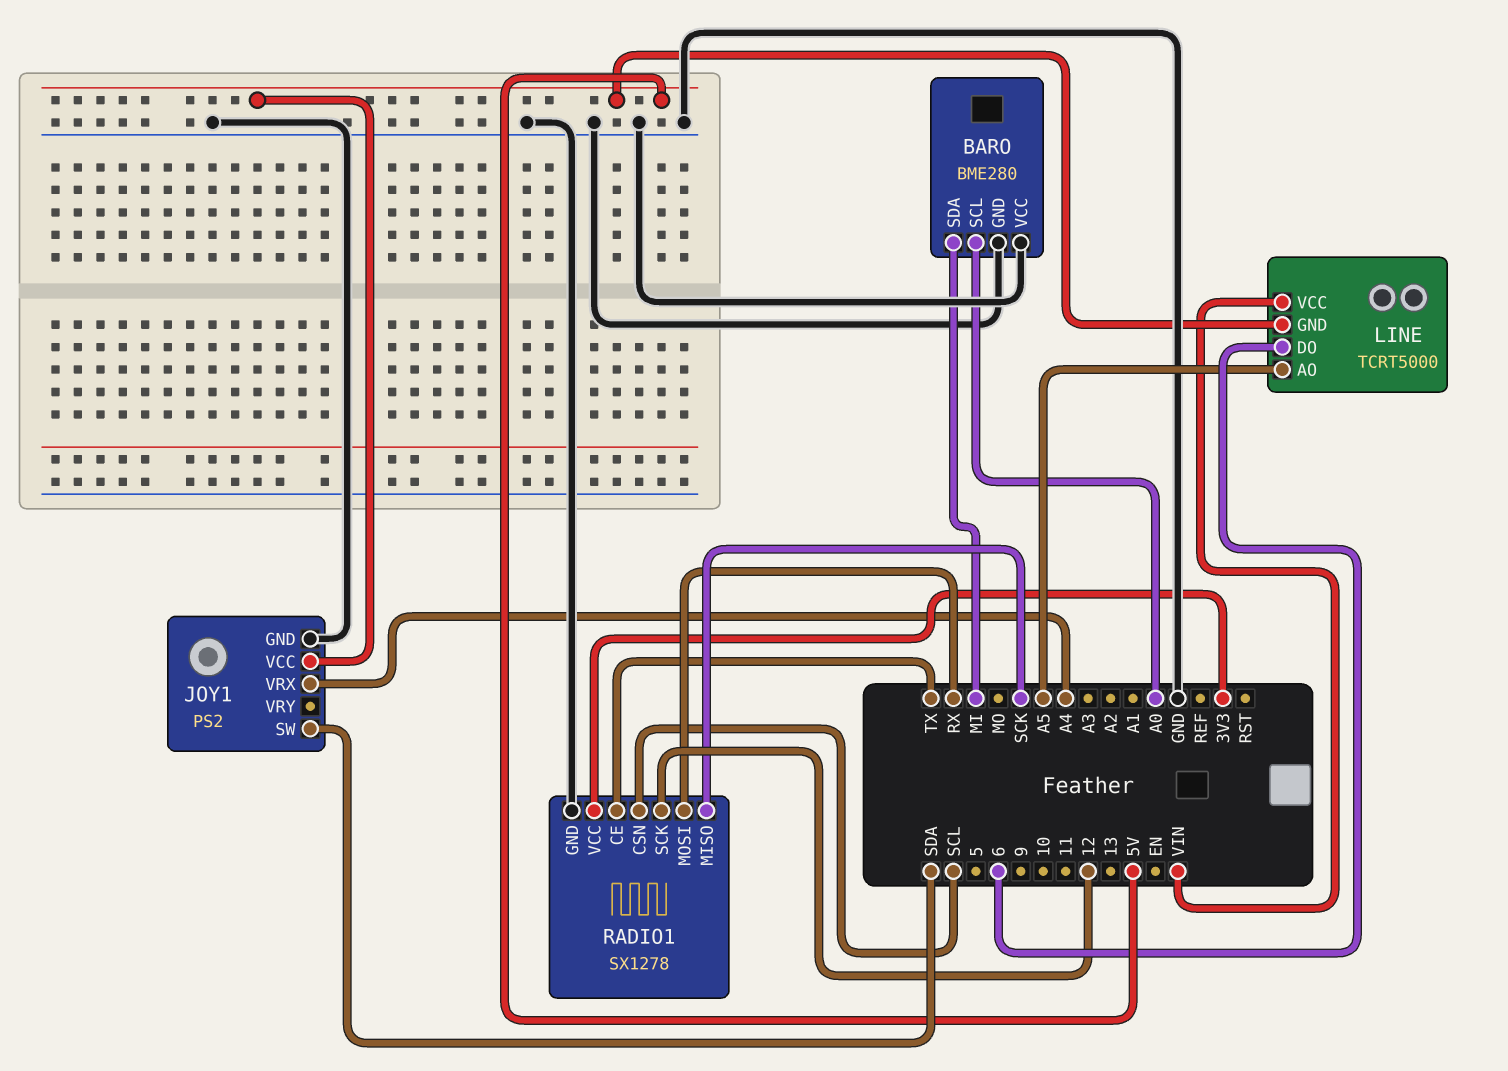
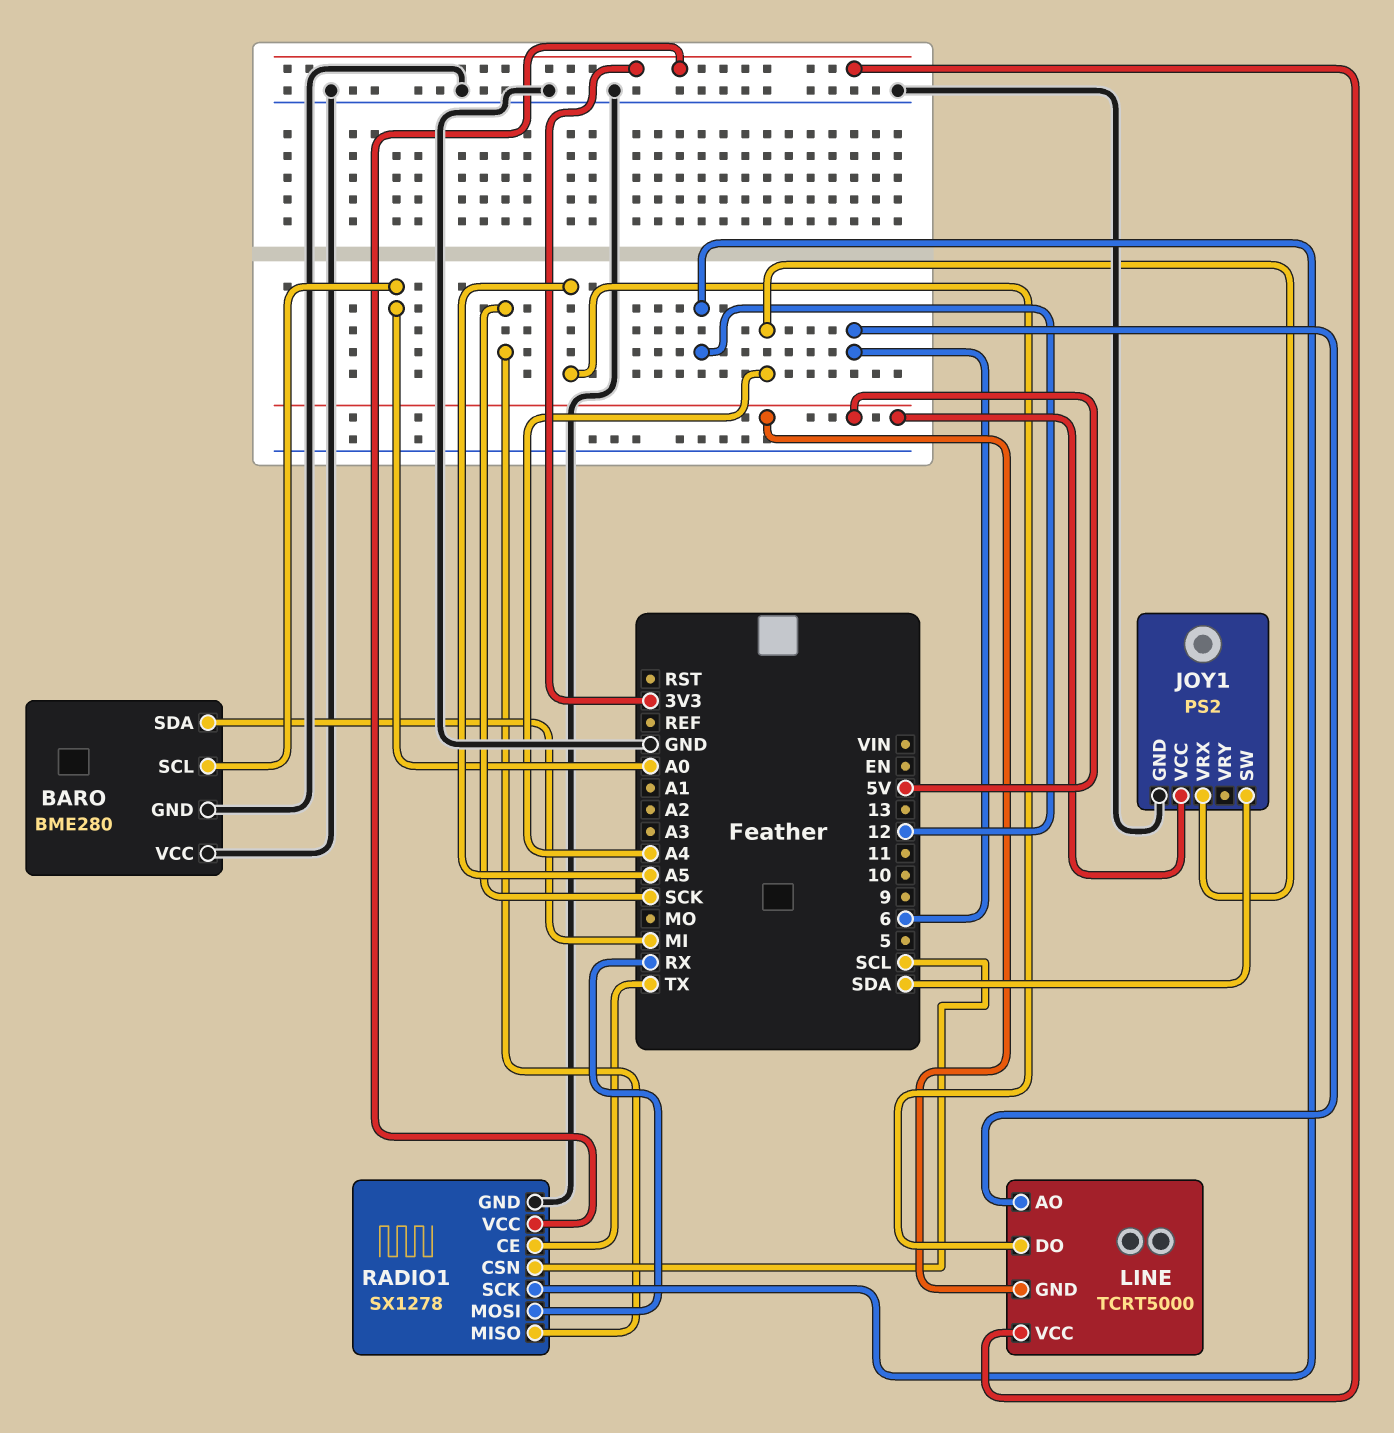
LINE pin AO: A5 -> 6
LINE pin DO: 6 -> A5
LINE pin VCC: VIN -> 3V3

